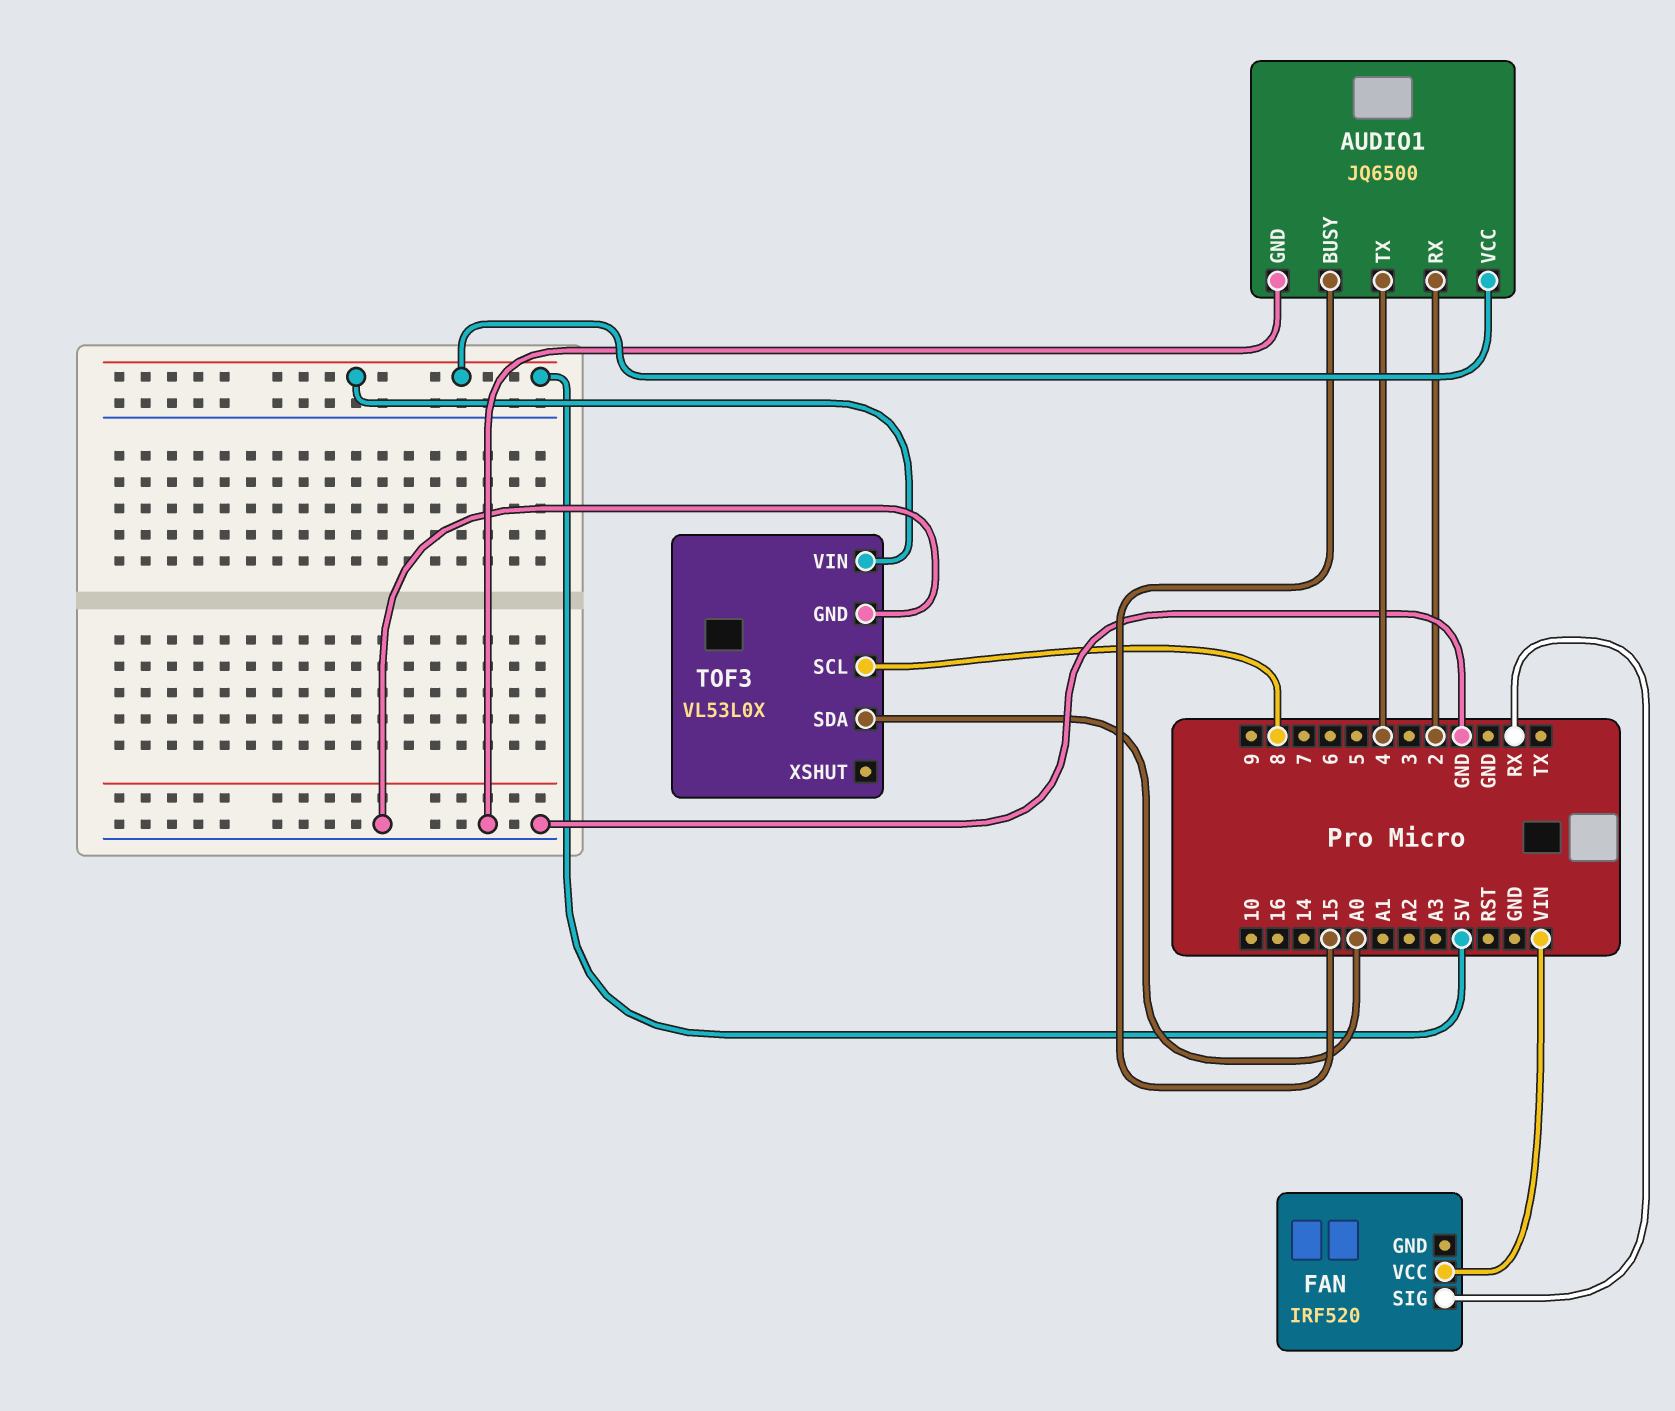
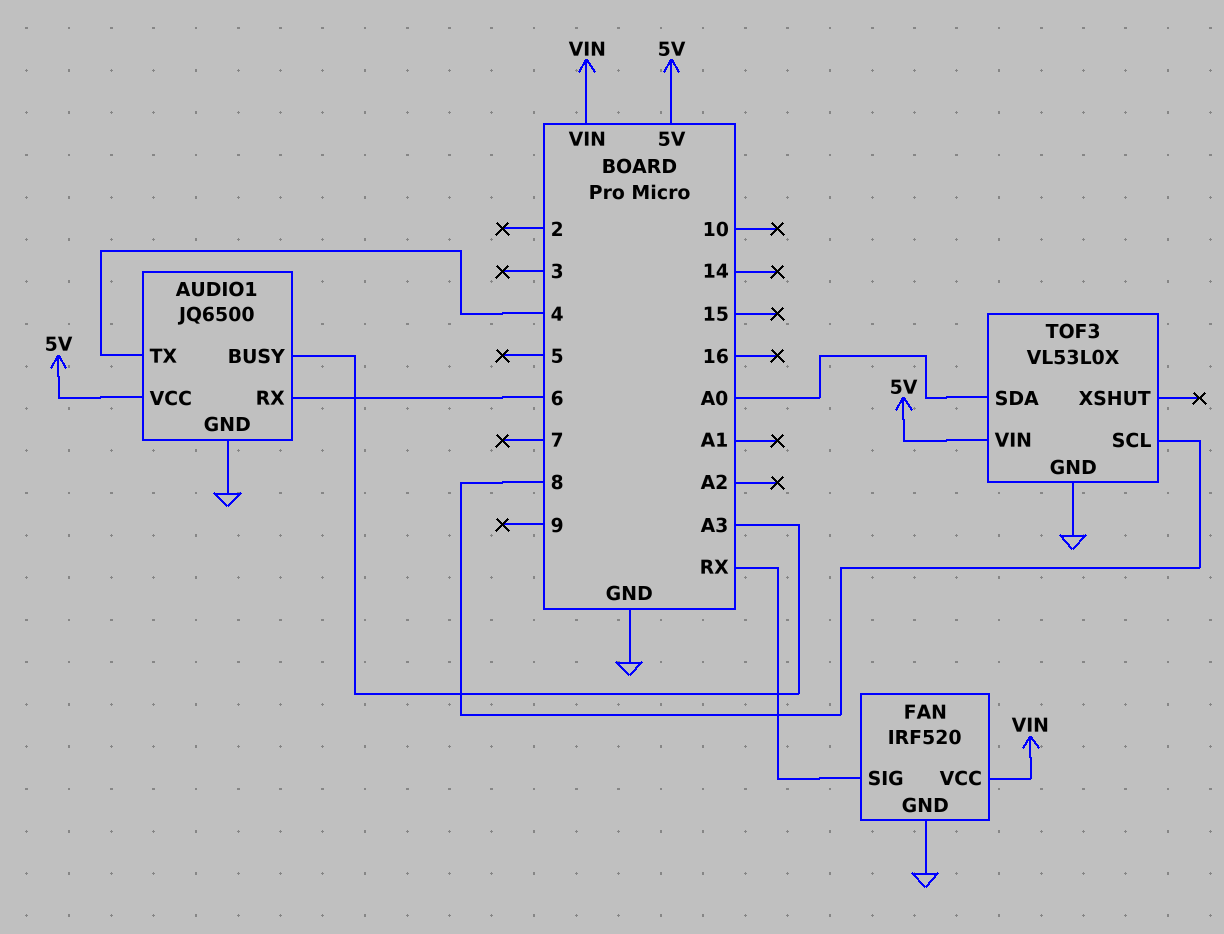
AUDIO1 pin BUSY: 15 -> A3
AUDIO1 pin RX: 2 -> 6
FAN pin GND: none -> GND

